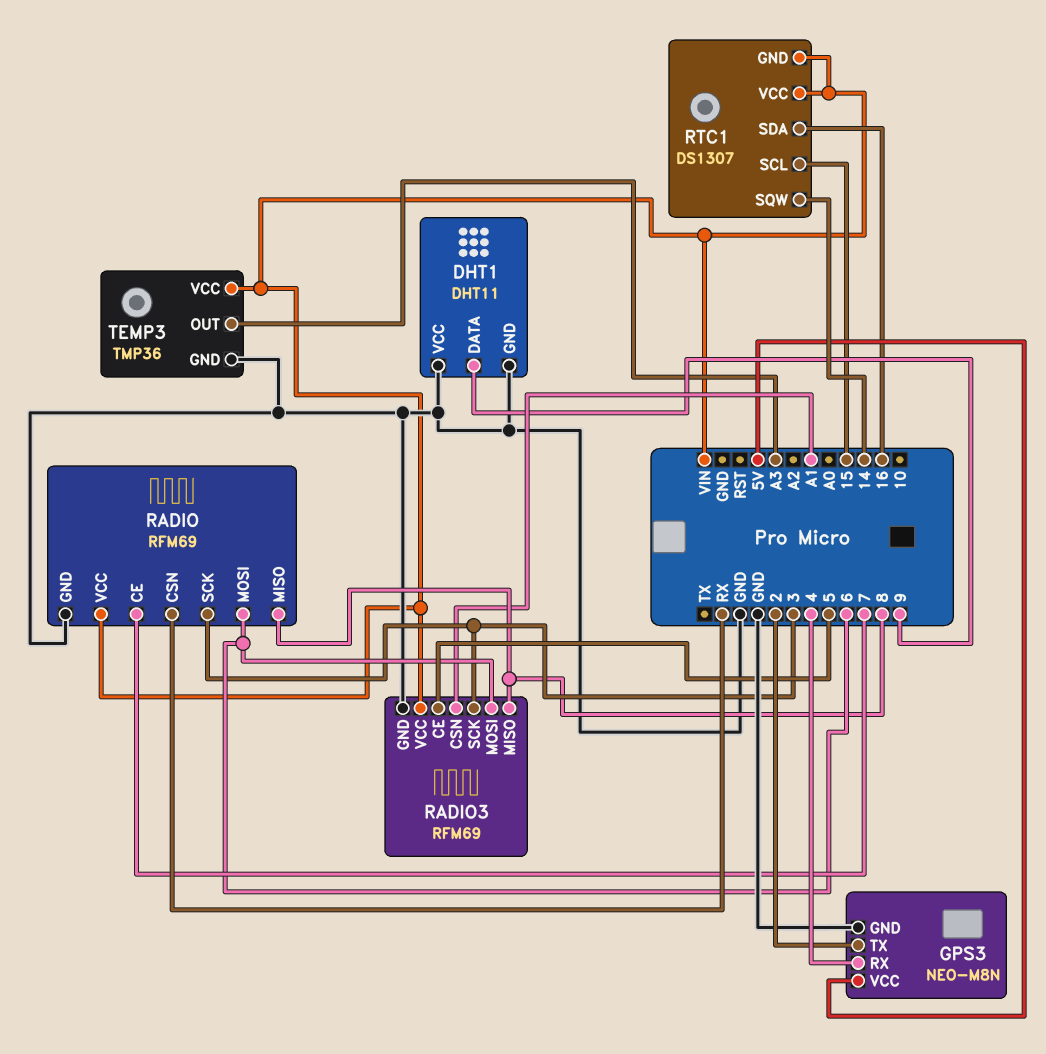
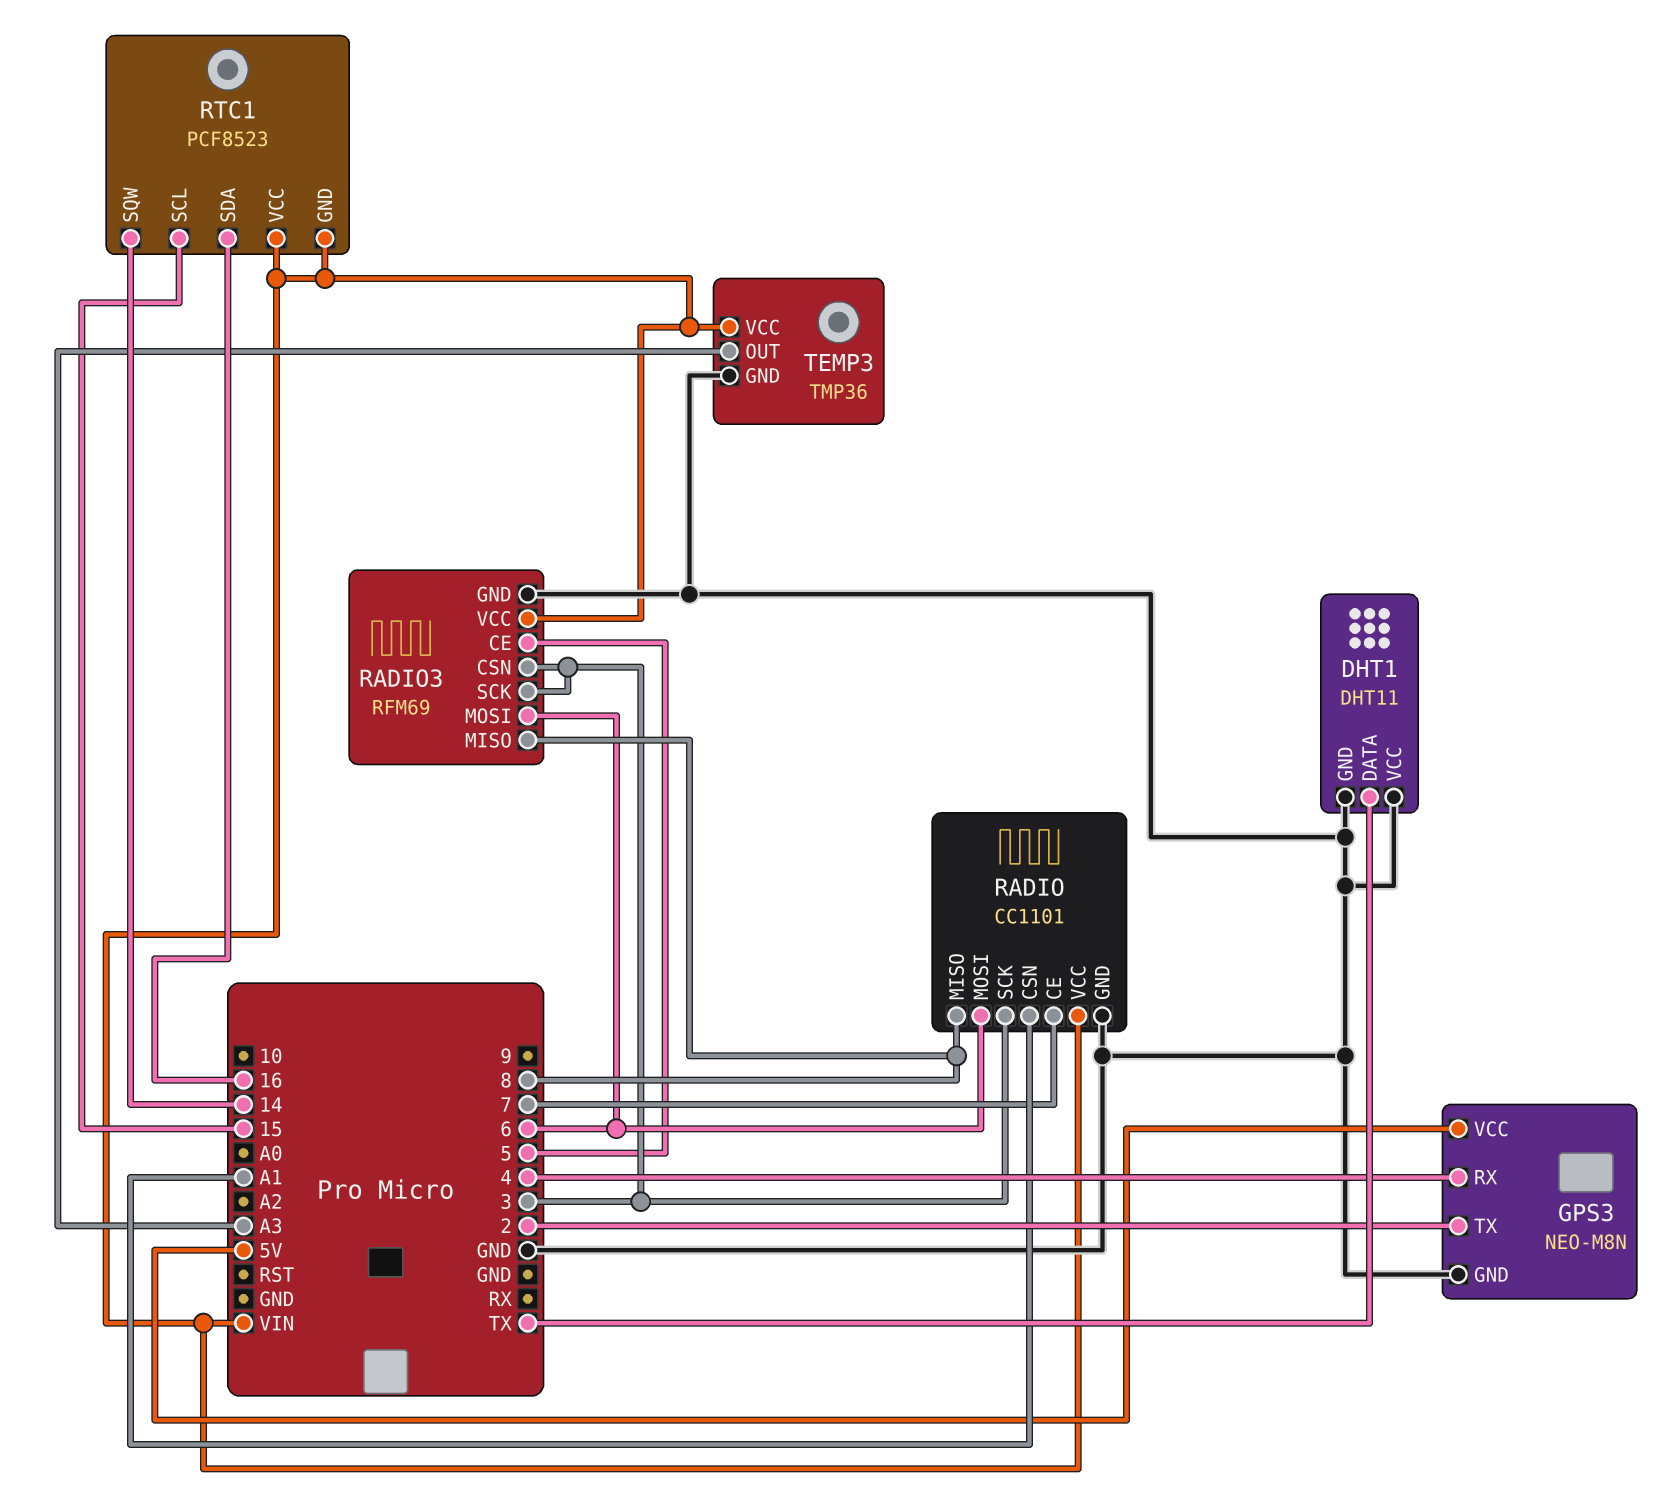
DHT1 pin DATA: 9 -> TX
RADIO: RFM69 -> CC1101
RADIO pin CSN: RX -> A1
RADIO3 pin CSN: A1 -> 3
RTC1: DS1307 -> PCF8523

